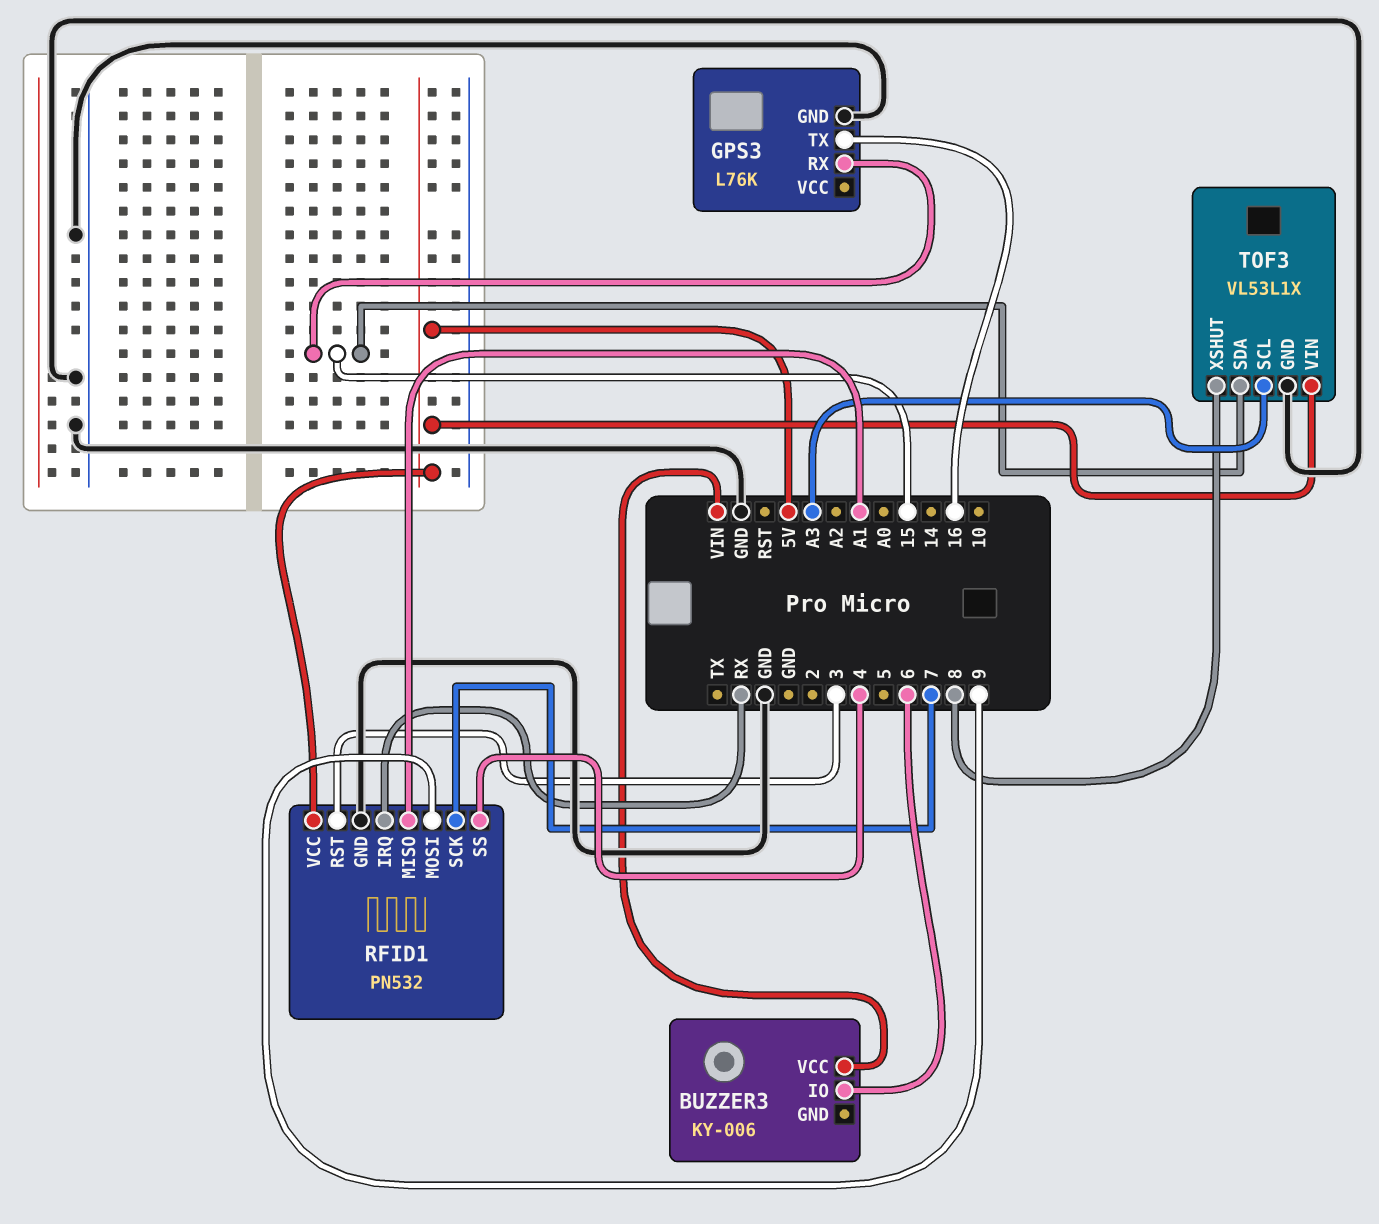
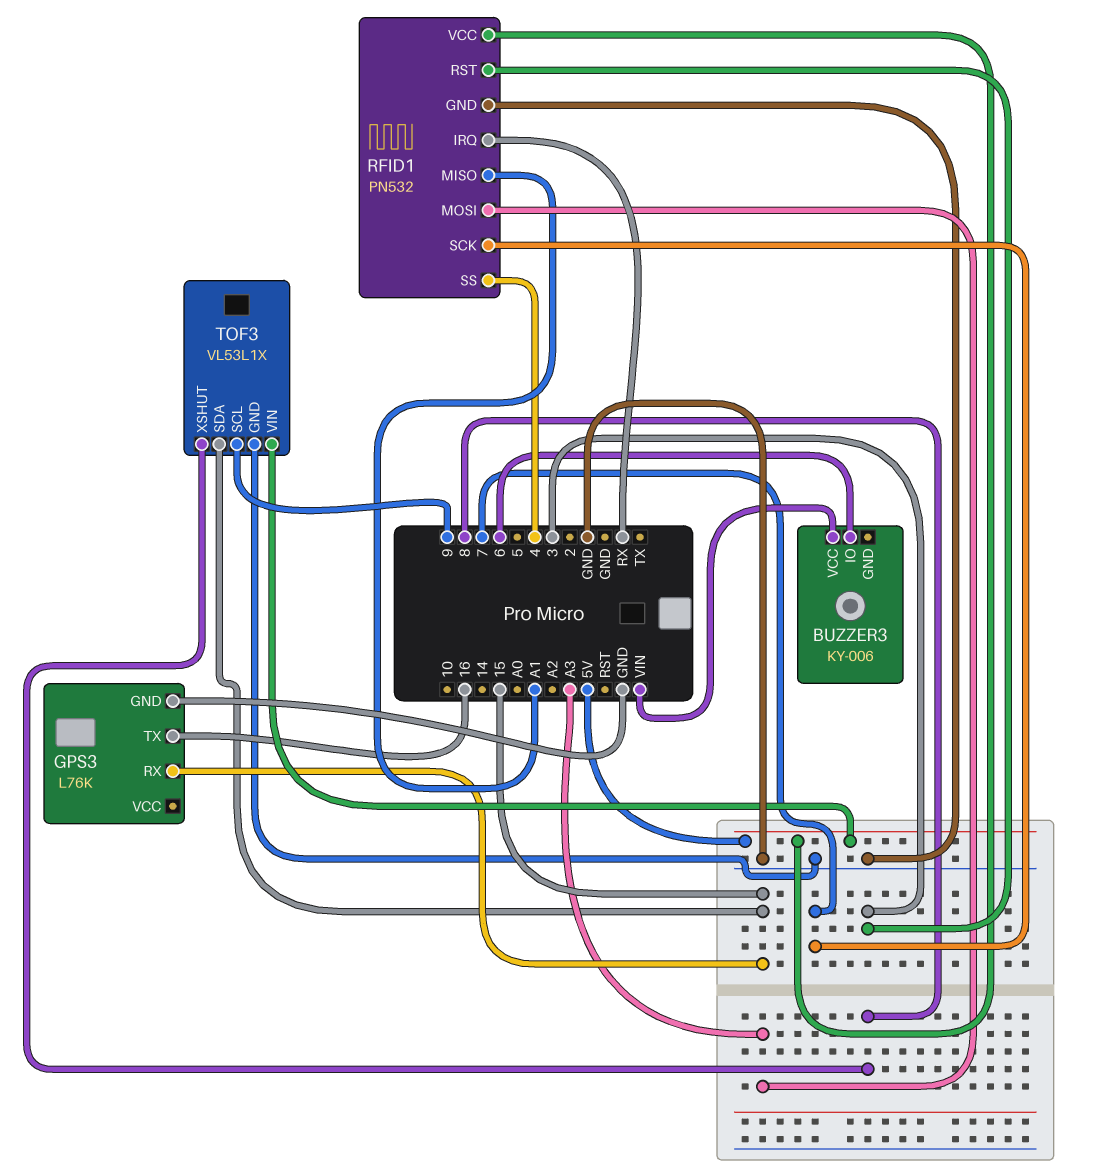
RFID1 pin MOSI: 9 -> A3
TOF3 pin SCL: A3 -> 9

